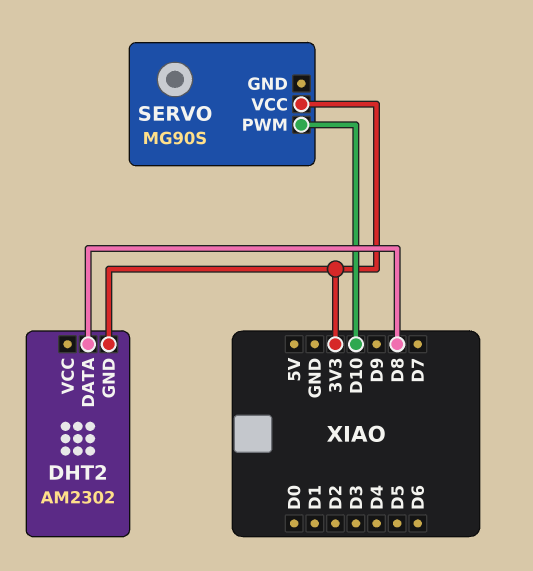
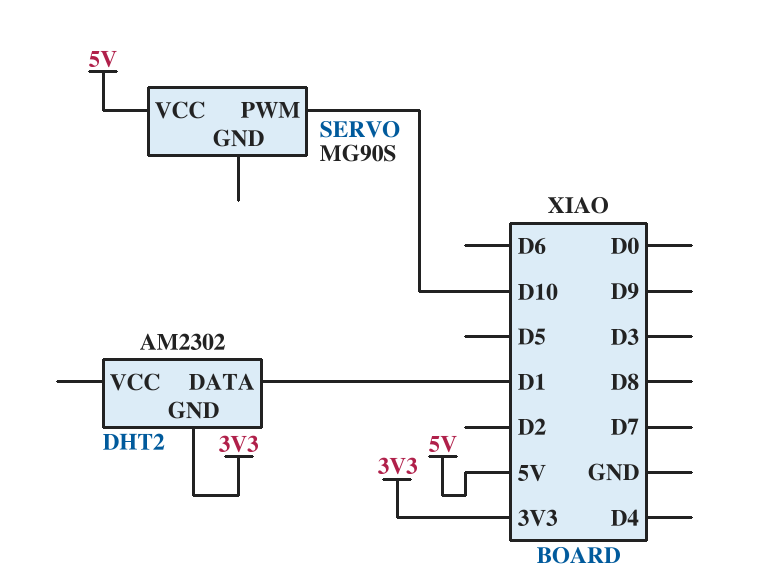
DHT2 pin DATA: D8 -> D1
SERVO pin VCC: 3V3 -> 5V

